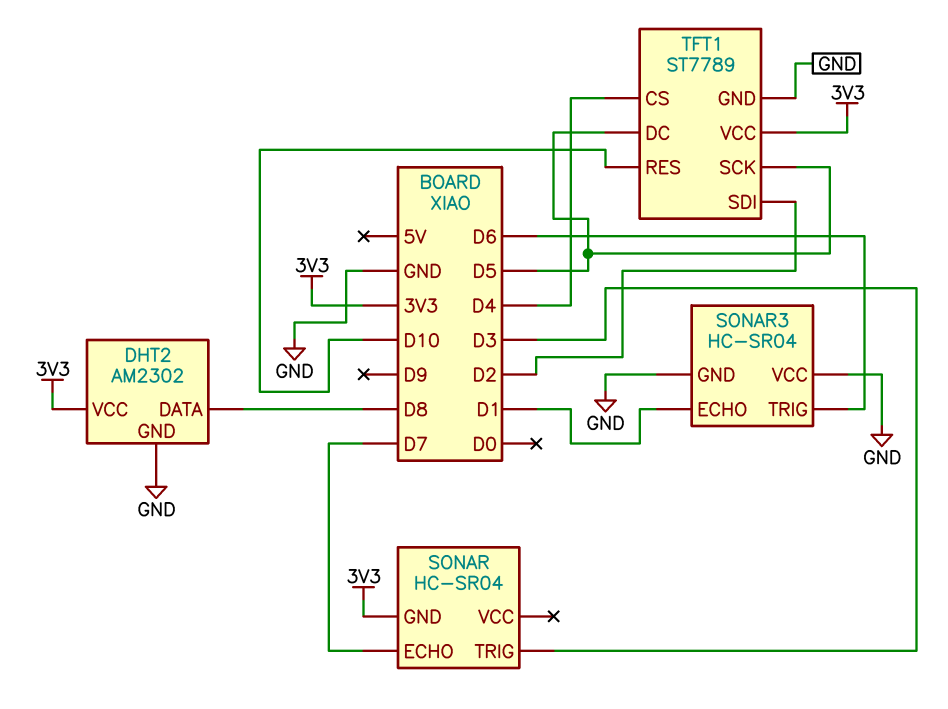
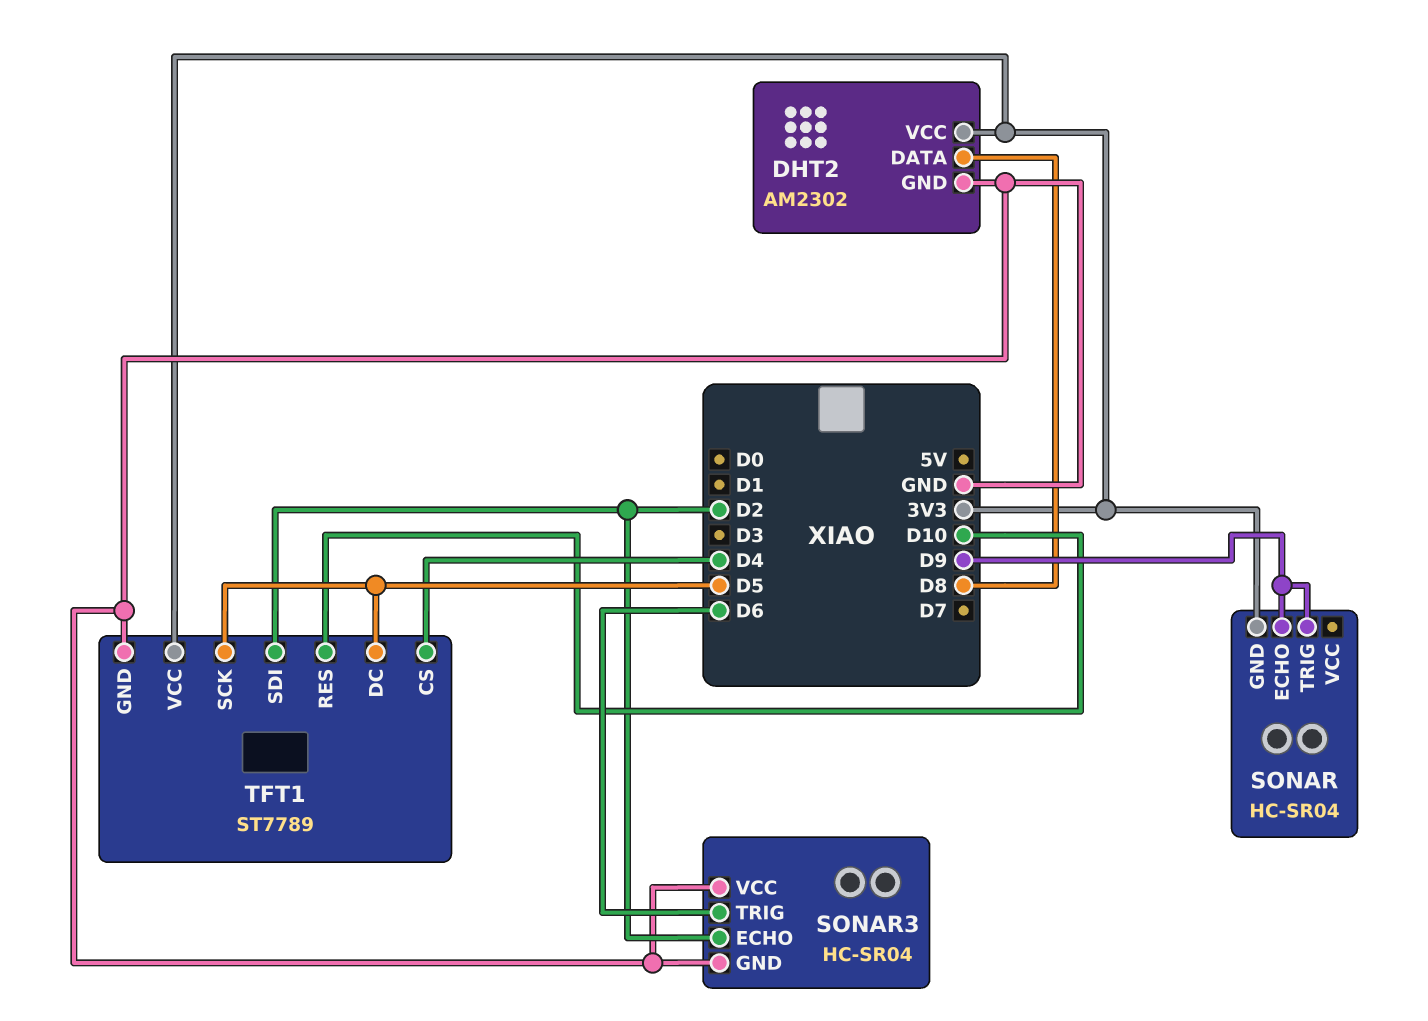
SONAR pin ECHO: D7 -> D9
SONAR pin TRIG: D3 -> D9
SONAR3 pin ECHO: D1 -> D2

